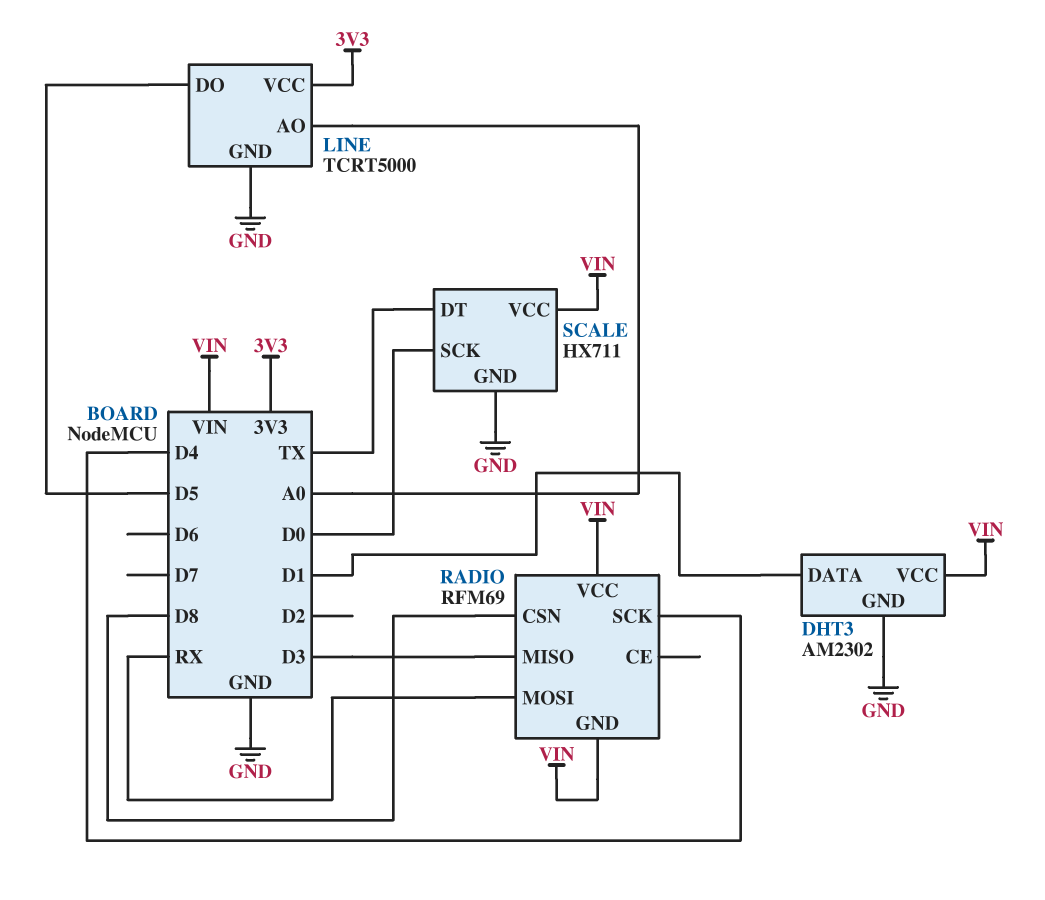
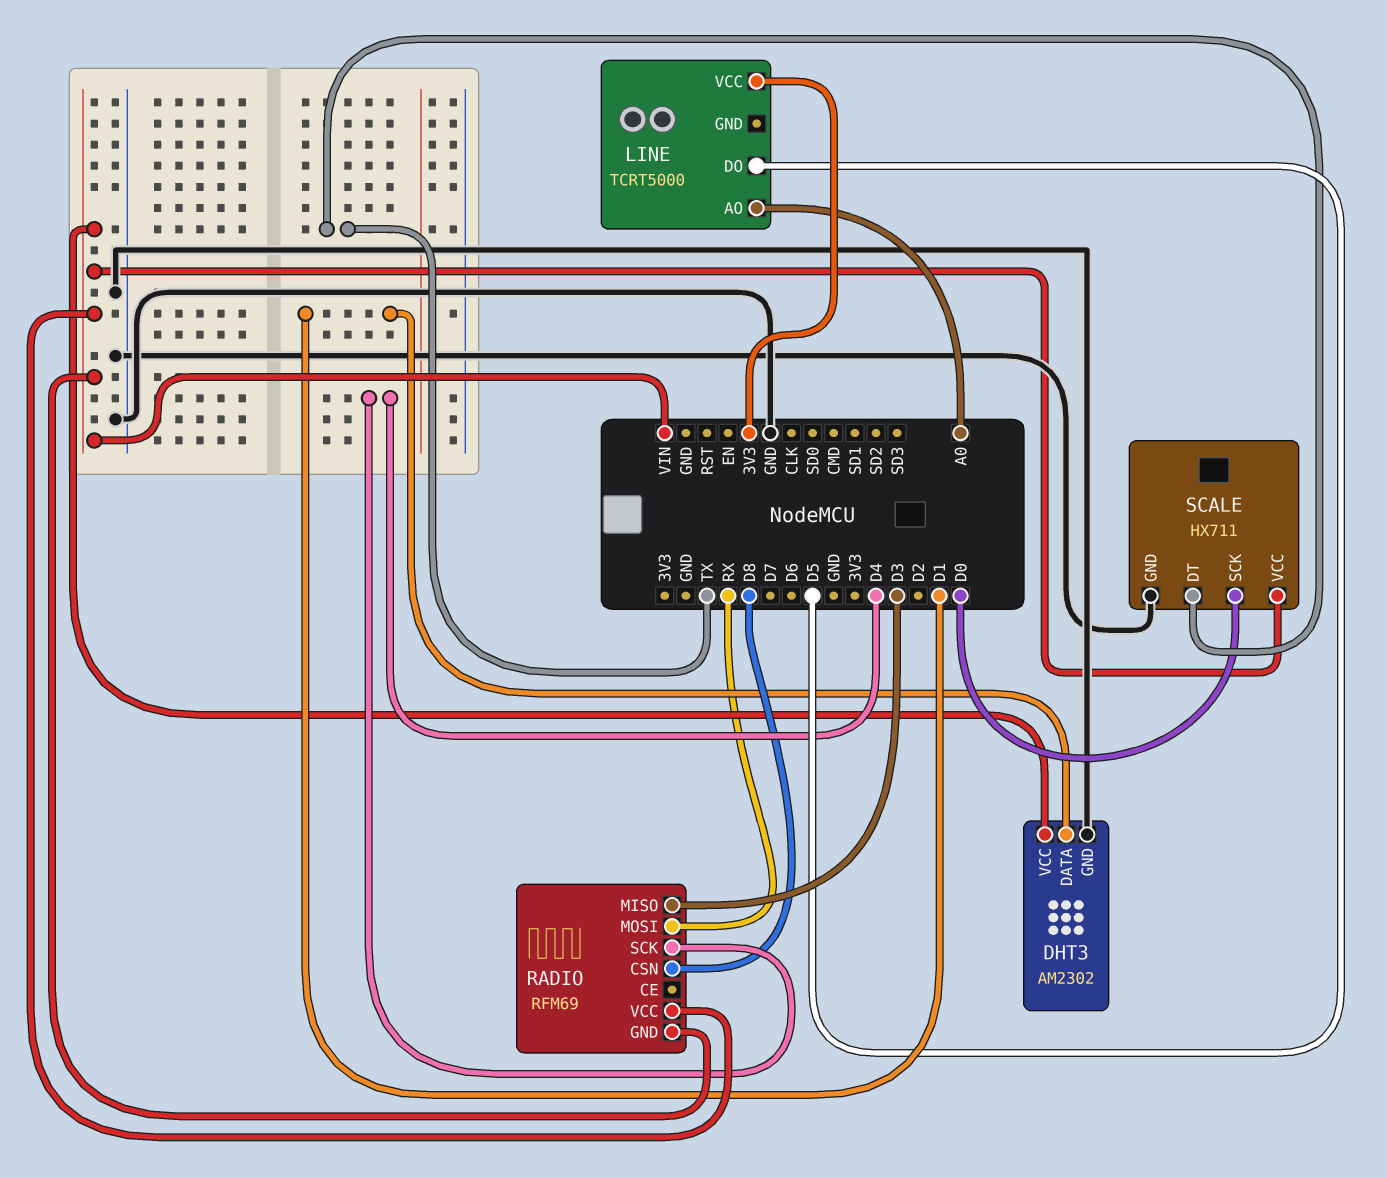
LINE pin GND: GND -> none

